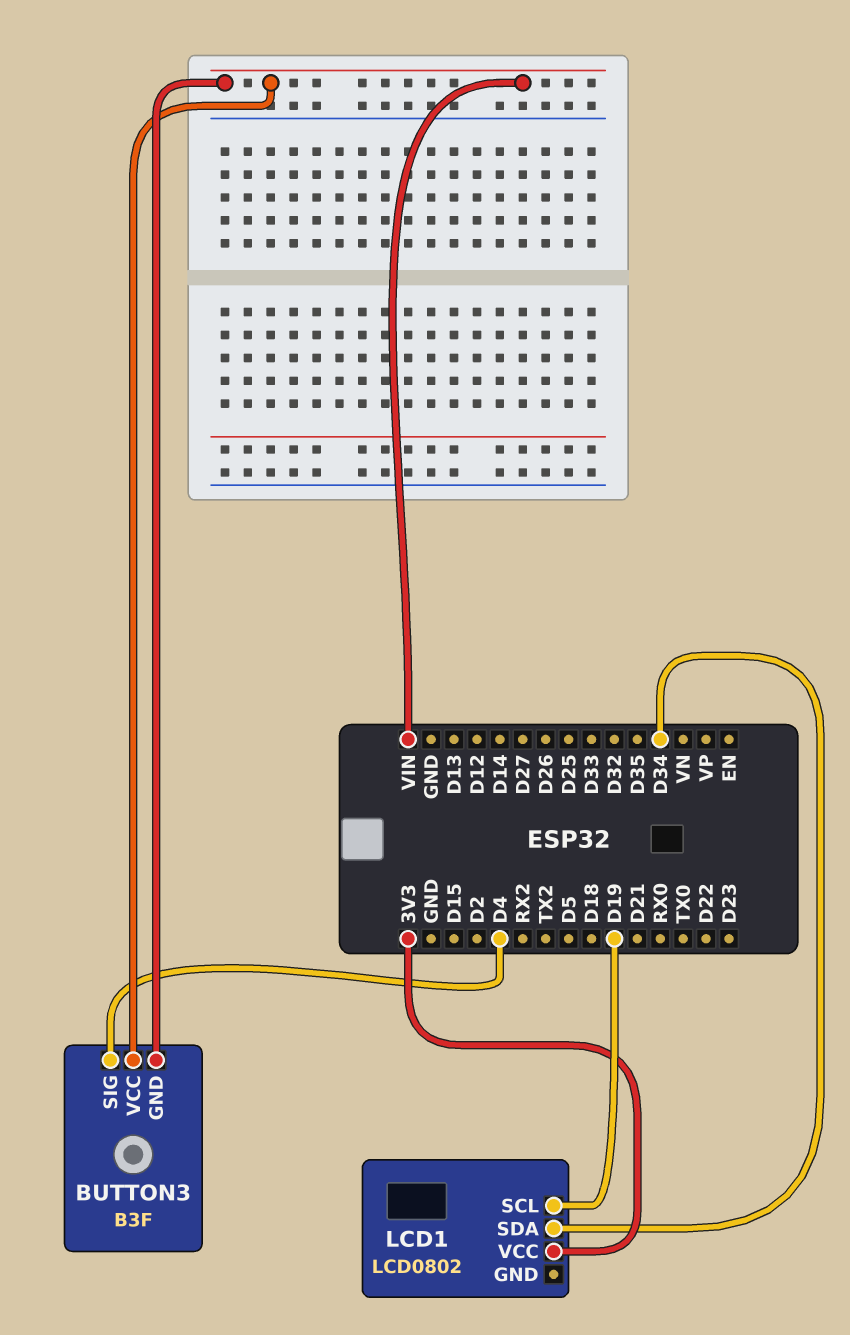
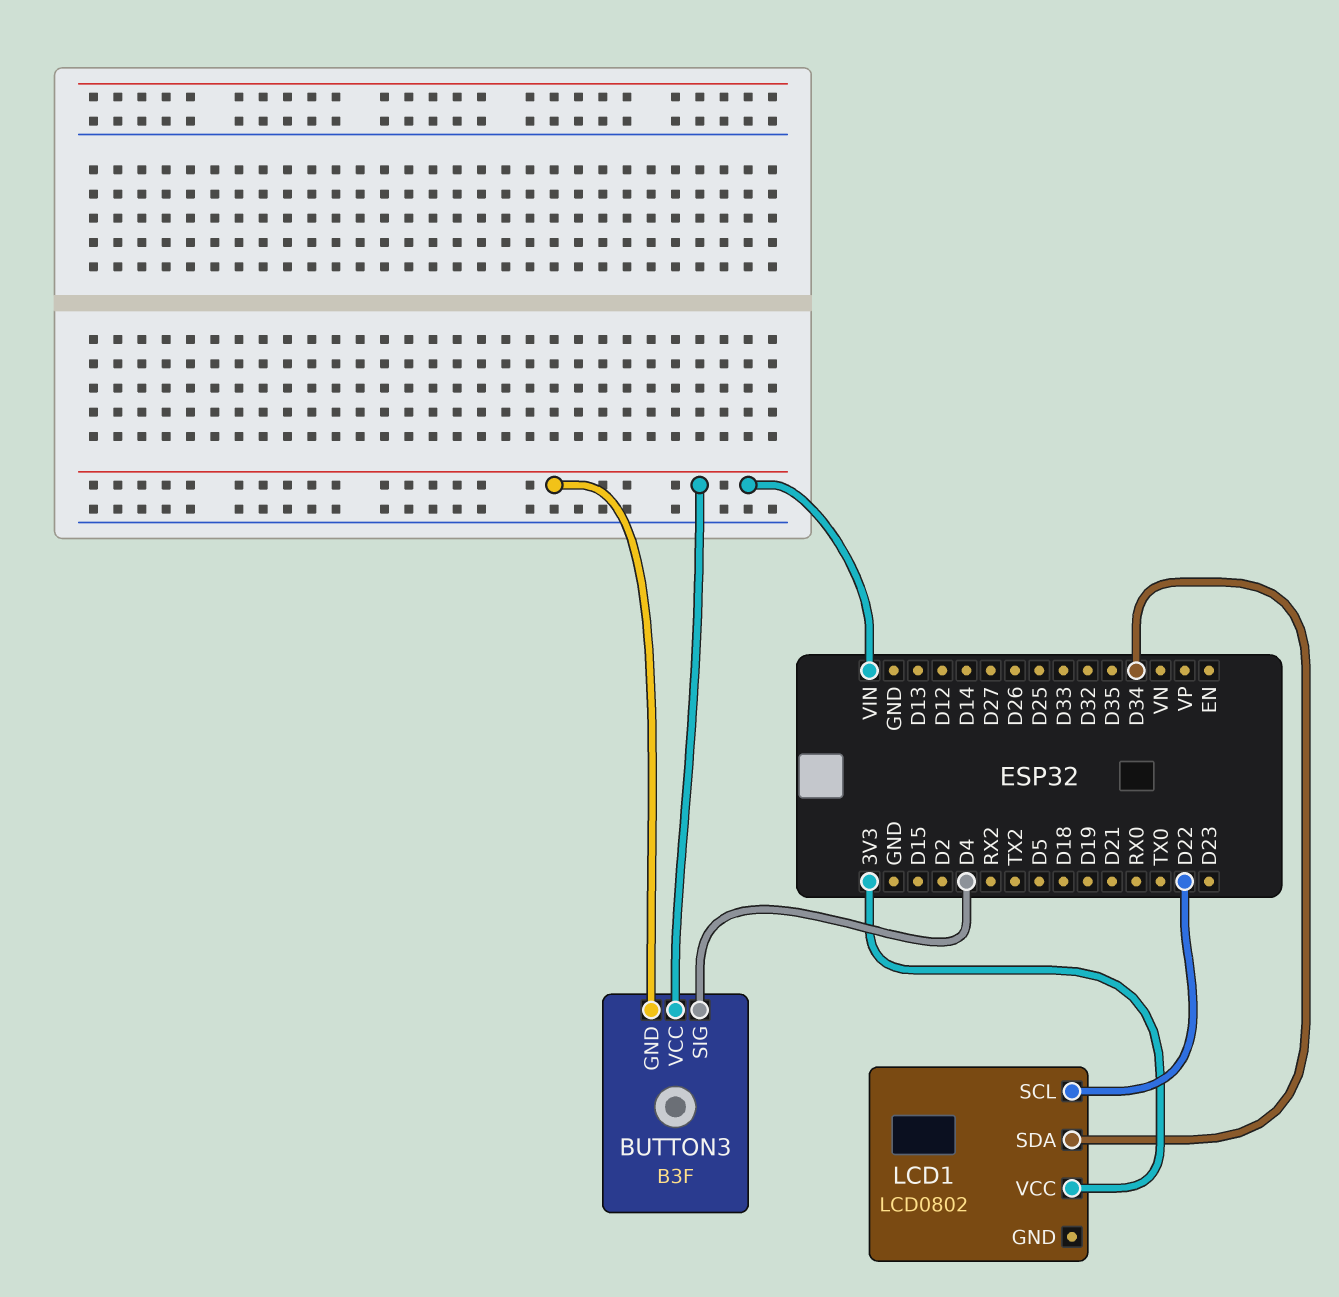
LCD1 pin SCL: D19 -> D22

